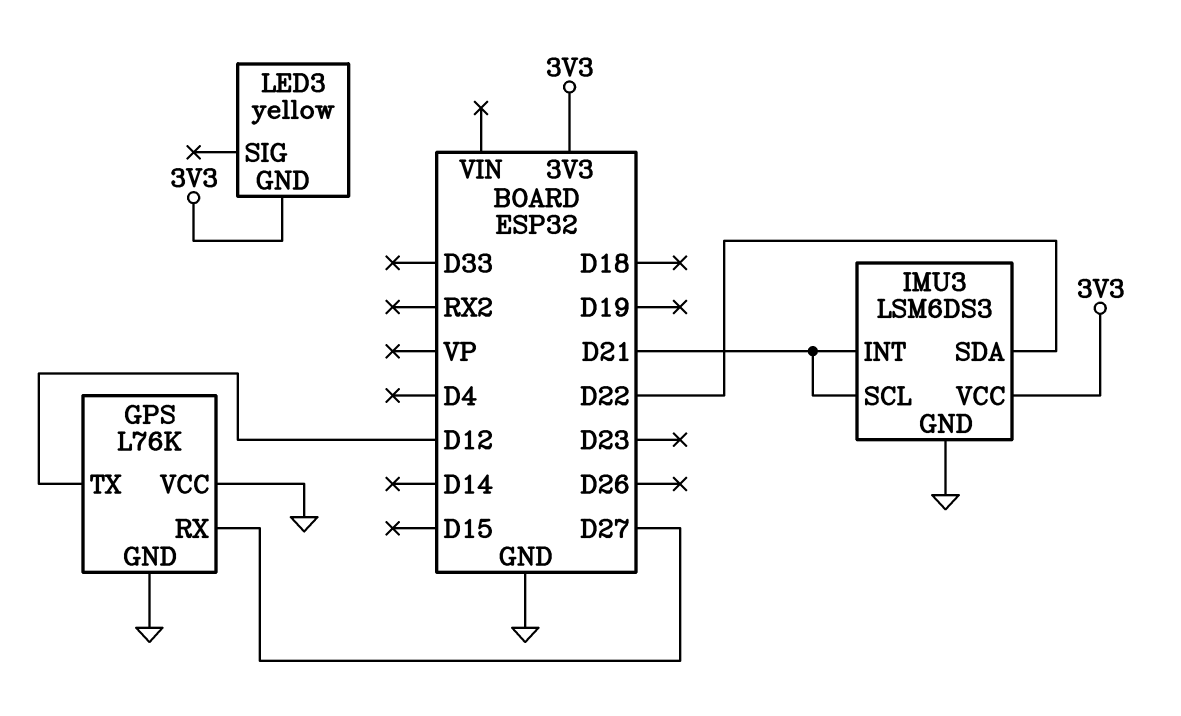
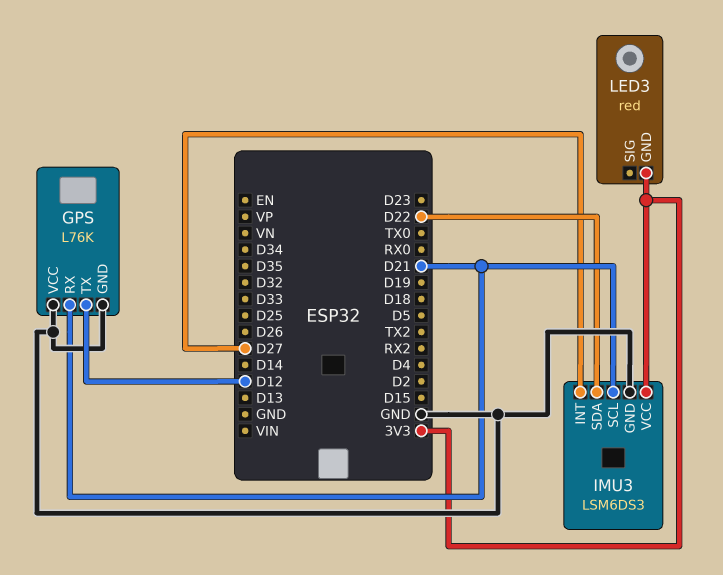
GPS pin RX: D27 -> D21
IMU3 pin INT: D21 -> D27
LED3: yellow -> red

